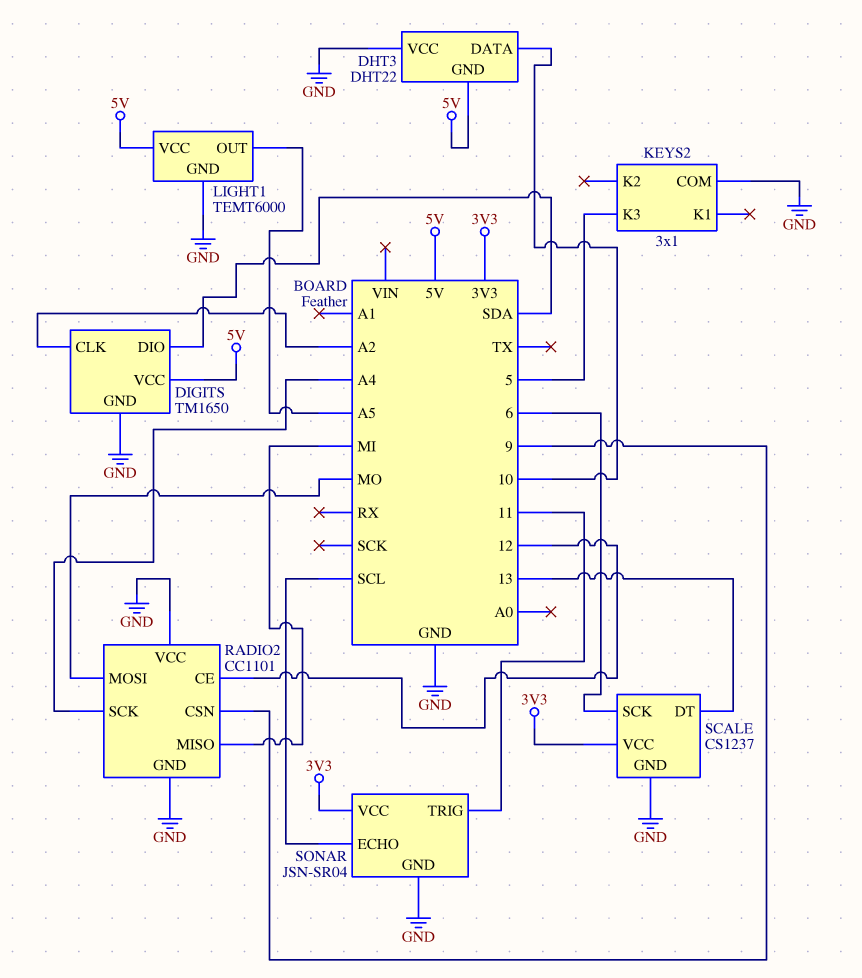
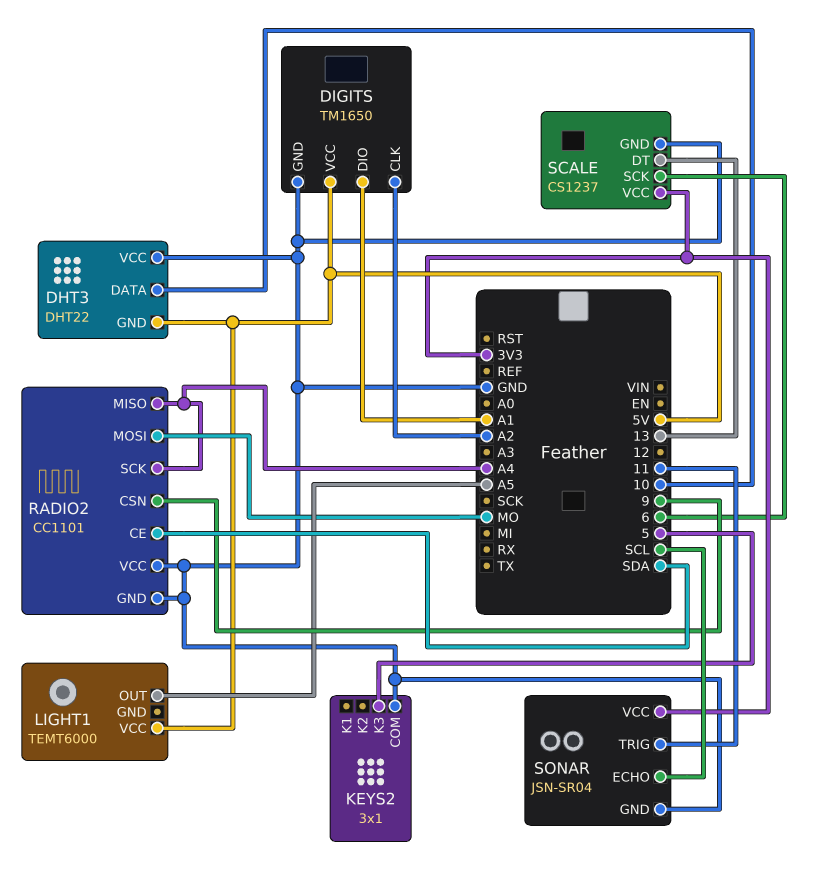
DIGITS pin DIO: SDA -> A1
LIGHT1 pin GND: GND -> none
RADIO2 pin CE: 12 -> SDA
RADIO2 pin MISO: MI -> A4

